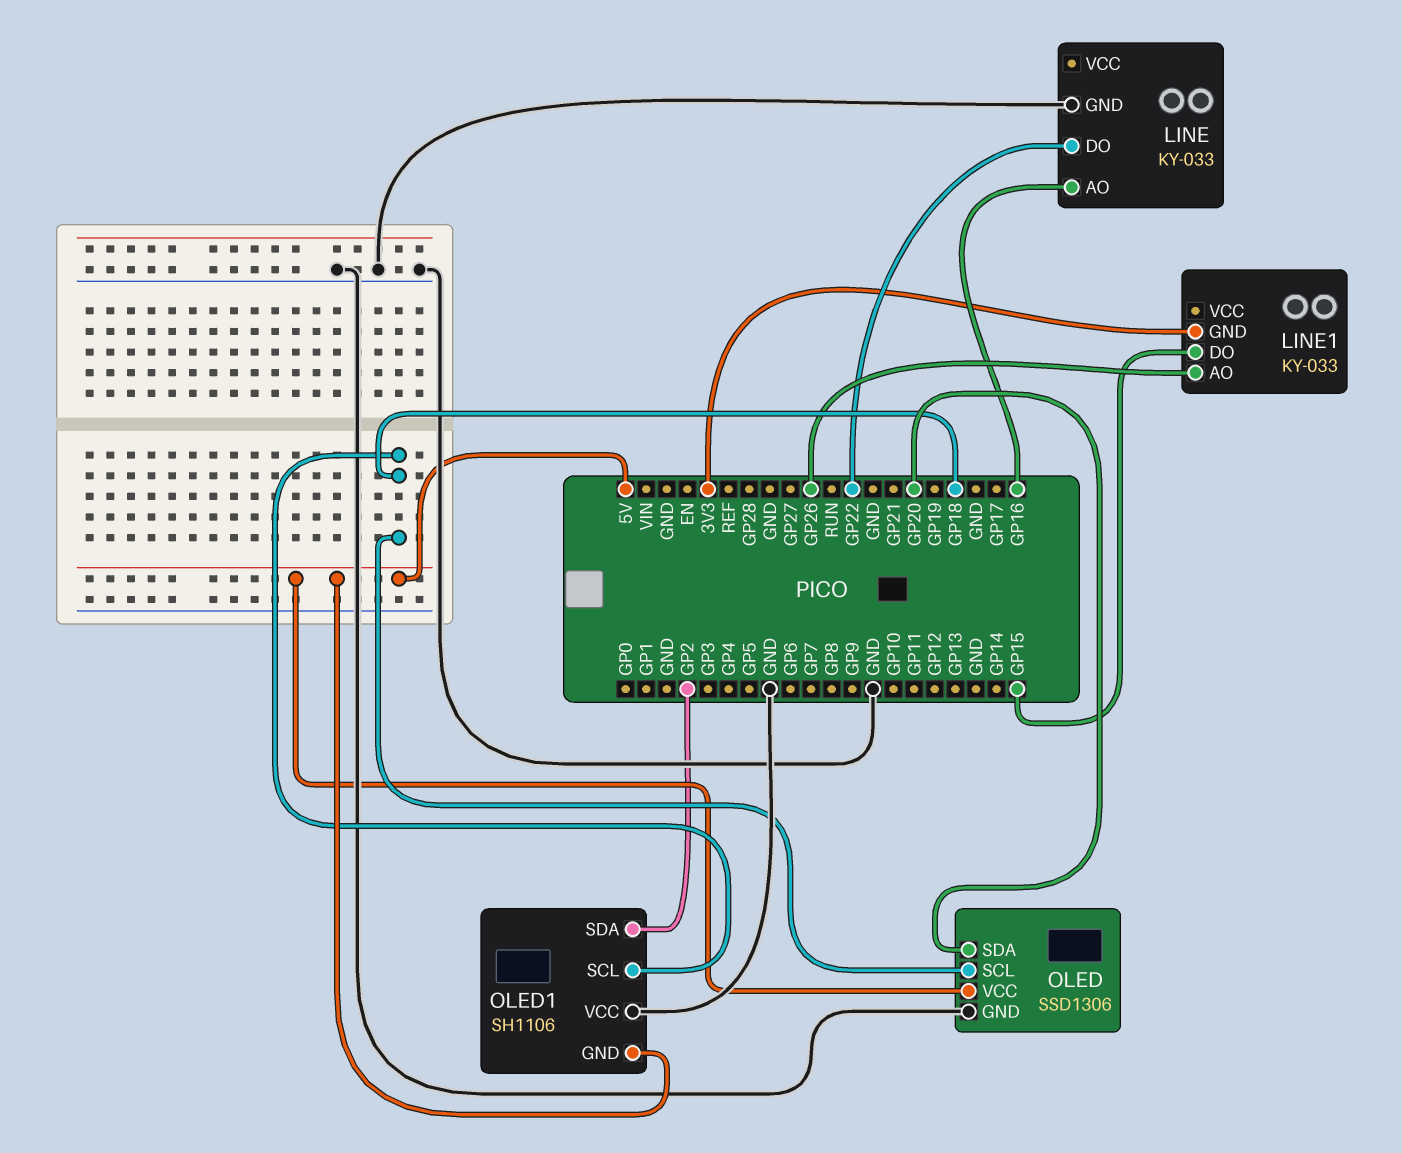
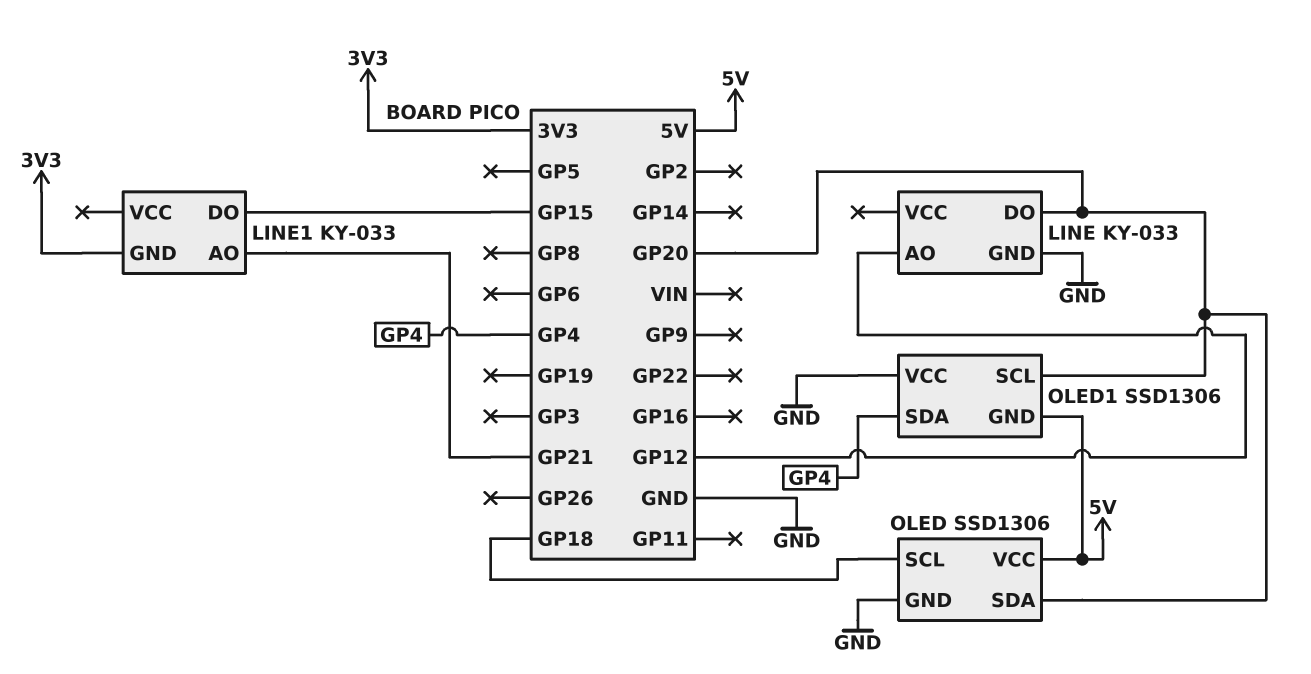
LINE pin AO: GP16 -> GP12
LINE pin DO: GP22 -> GP20
LINE1 pin AO: GP26 -> GP21
OLED1: SH1106 -> SSD1306
OLED1 pin SCL: GP18 -> GP20
OLED1 pin SDA: GP2 -> GP4

